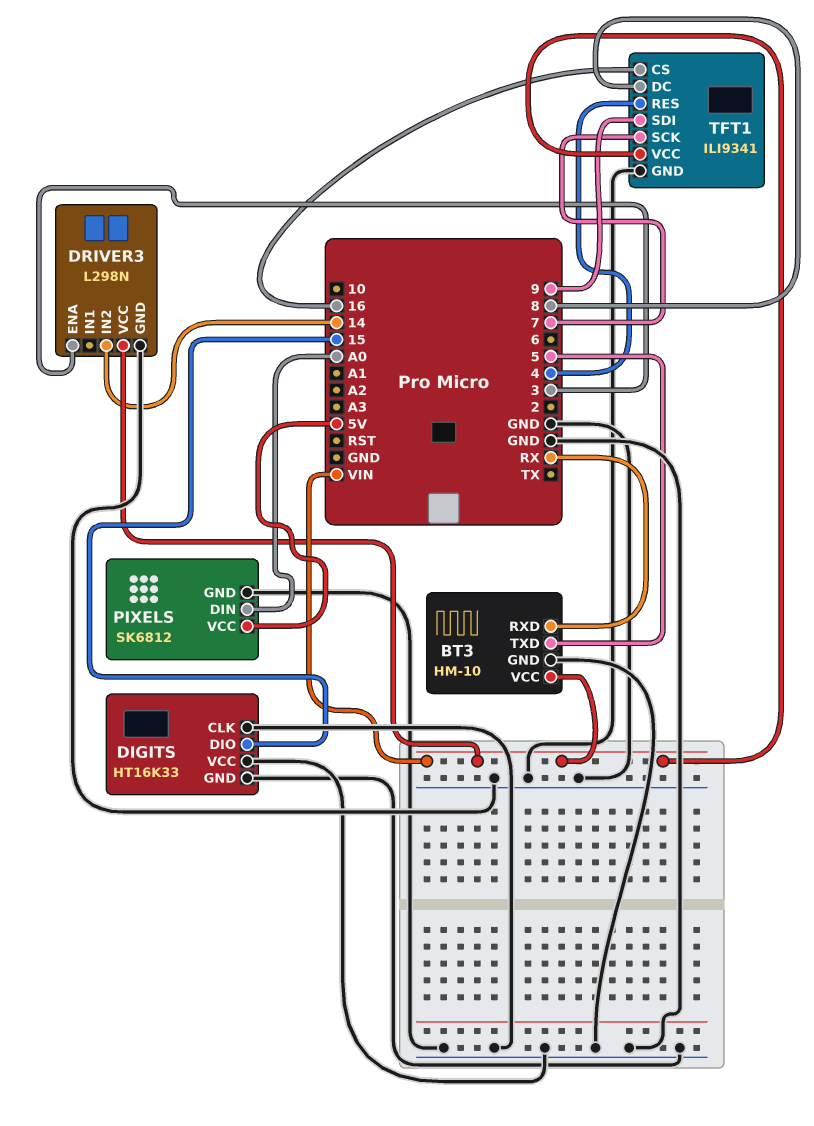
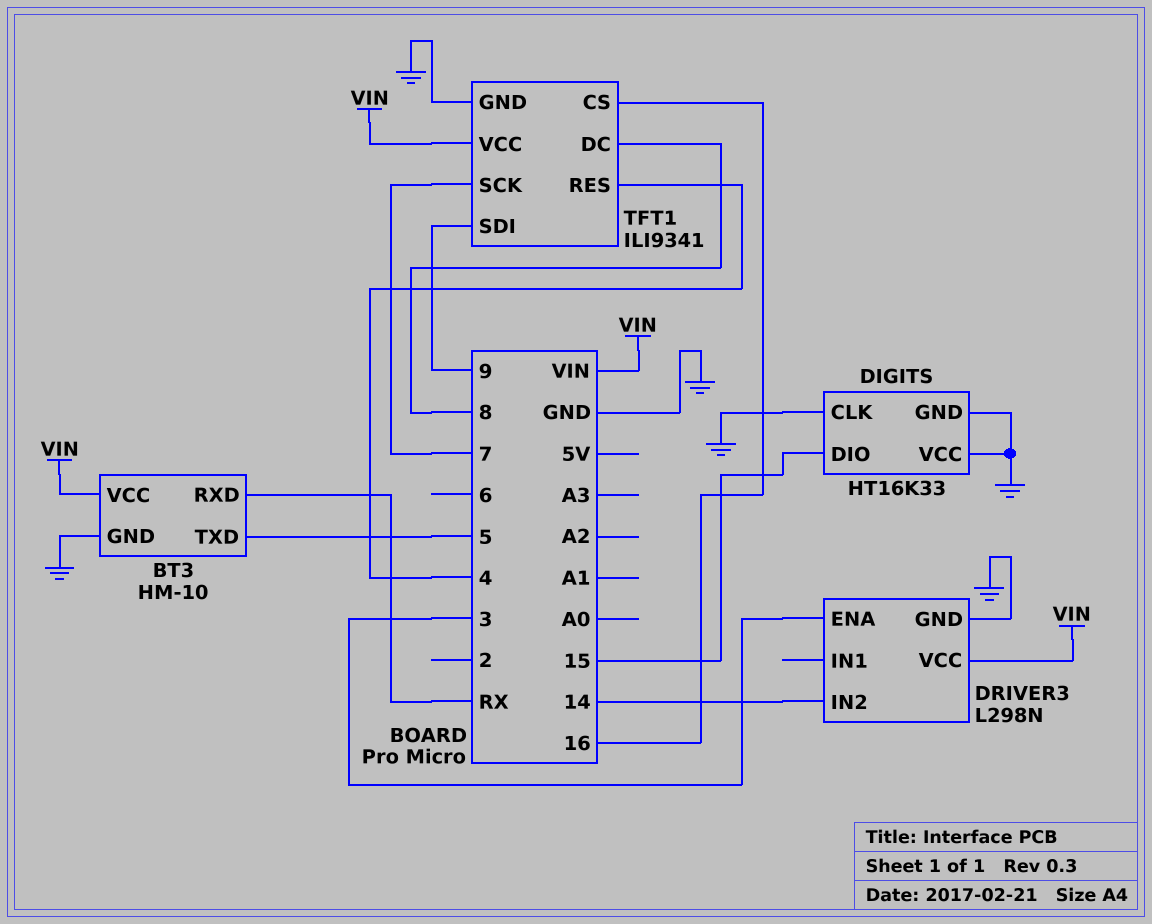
PIXELS: SK6812 -> none
PIXELS pin DIN: A0 -> none
PIXELS pin GND: GND -> none
PIXELS pin VCC: 5V -> none

